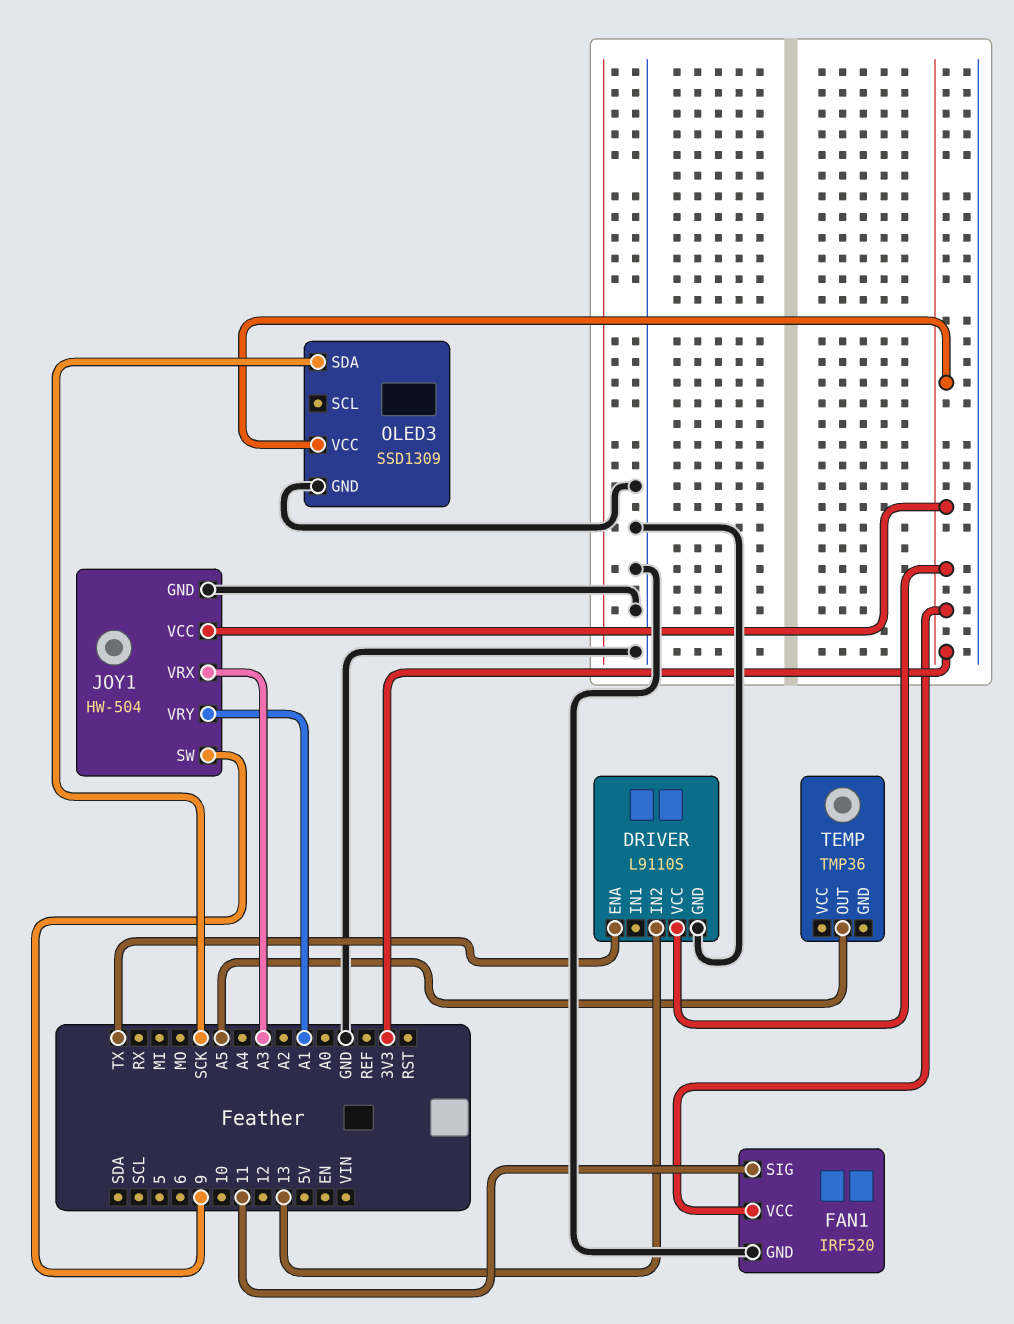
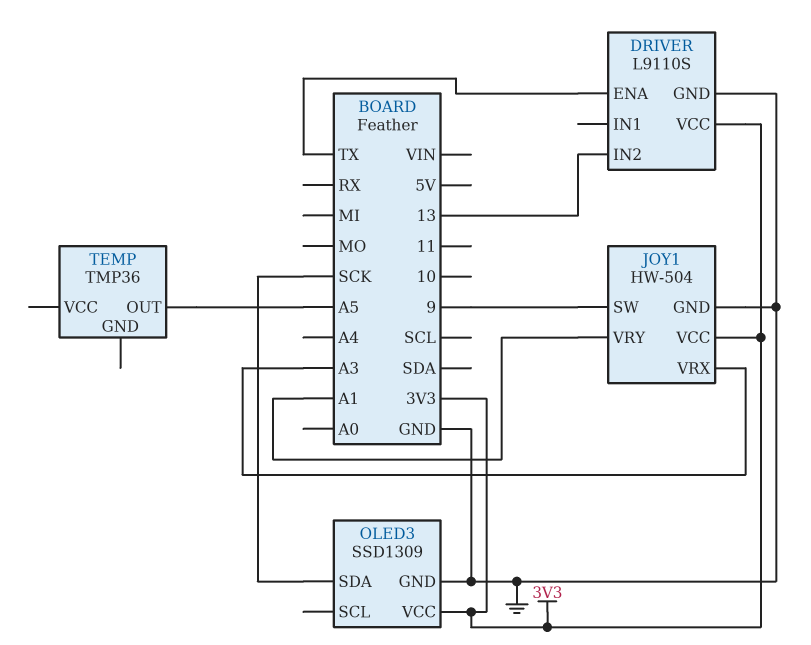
FAN1: IRF520 -> none
FAN1 pin GND: GND -> none
FAN1 pin SIG: 11 -> none
FAN1 pin VCC: 3V3 -> none

